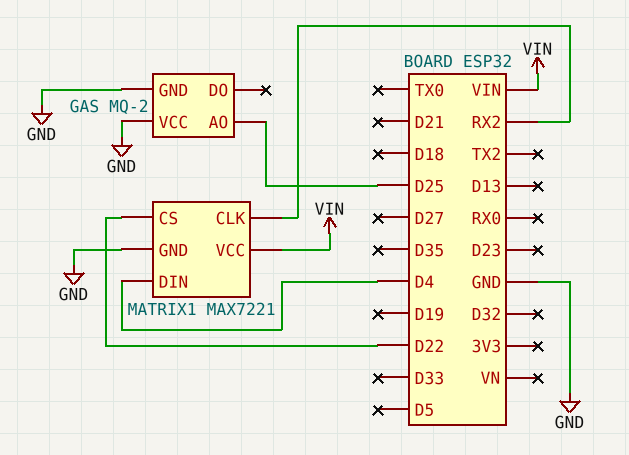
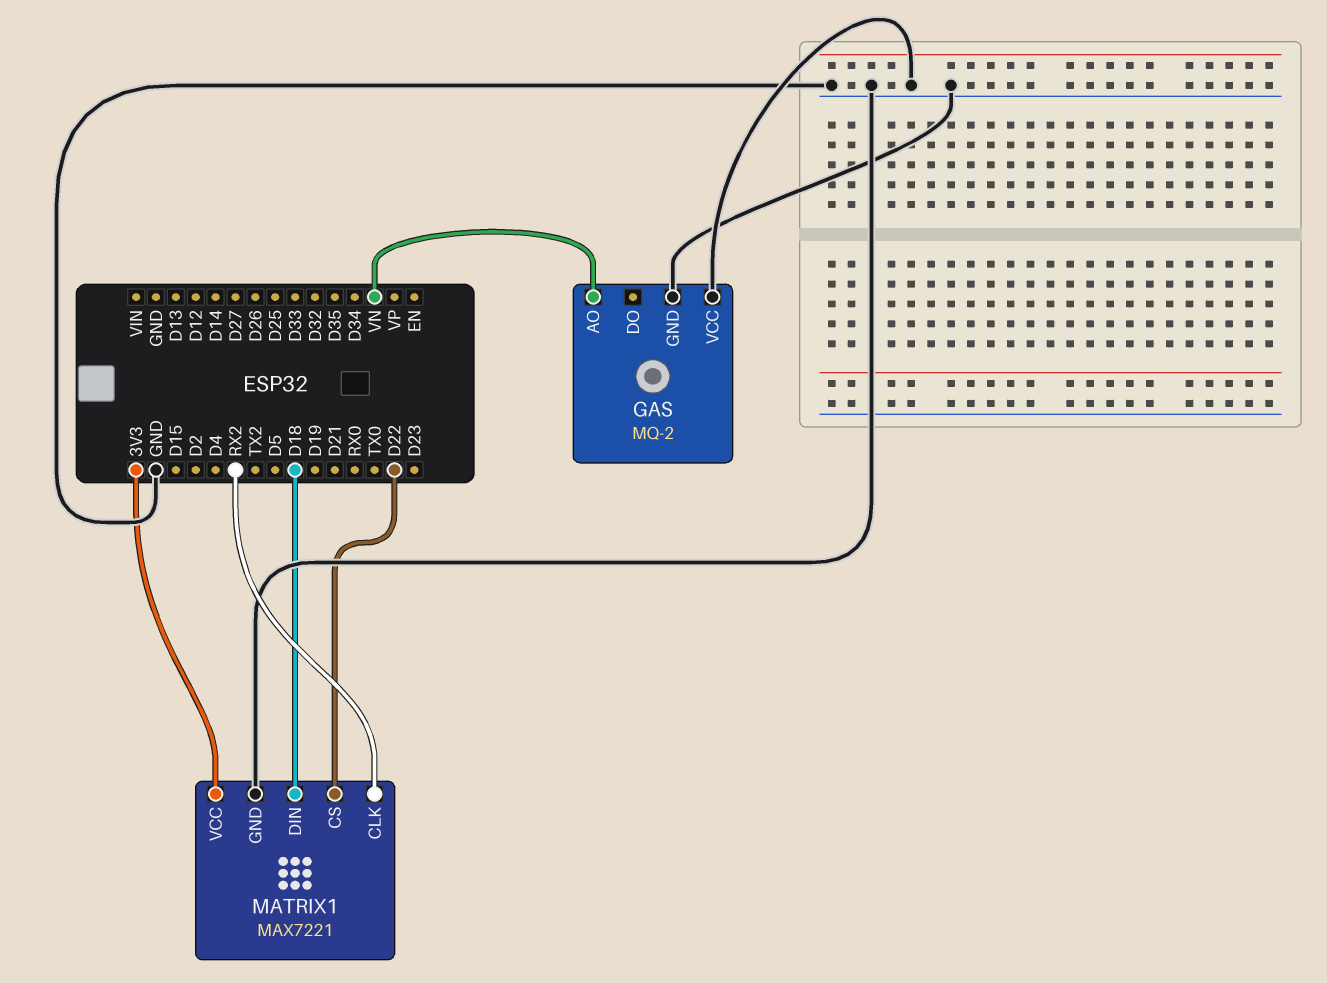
GAS pin AO: D25 -> VN
MATRIX1 pin DIN: D4 -> D18
MATRIX1 pin VCC: VIN -> 3V3

